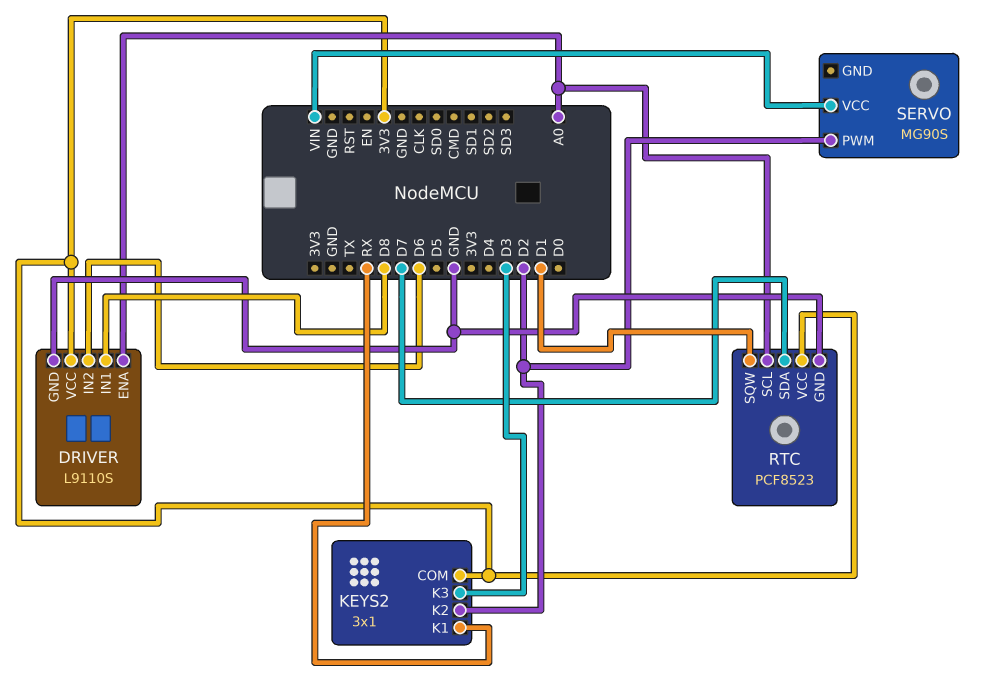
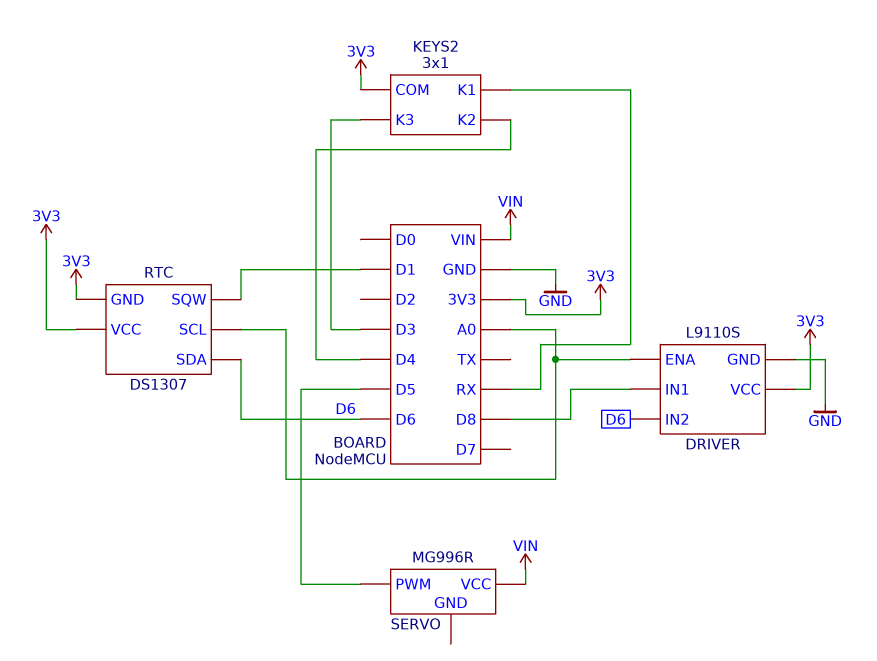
KEYS2 pin K2: D2 -> D4
RTC: PCF8523 -> DS1307
RTC pin GND: GND -> 3V3
RTC pin SDA: D7 -> D6
SERVO: MG90S -> MG996R
SERVO pin PWM: D2 -> D5

